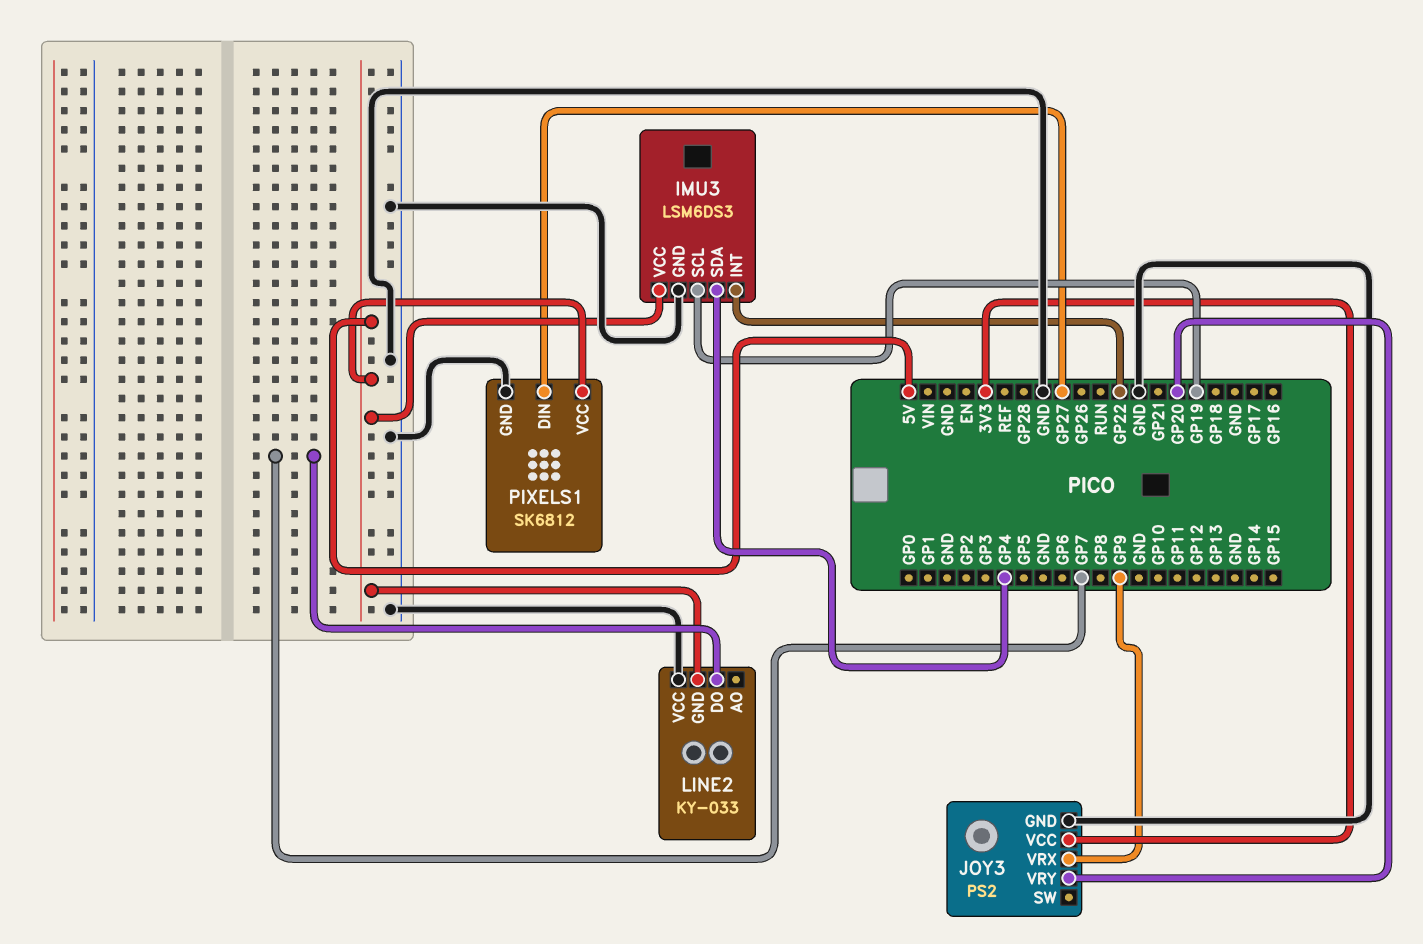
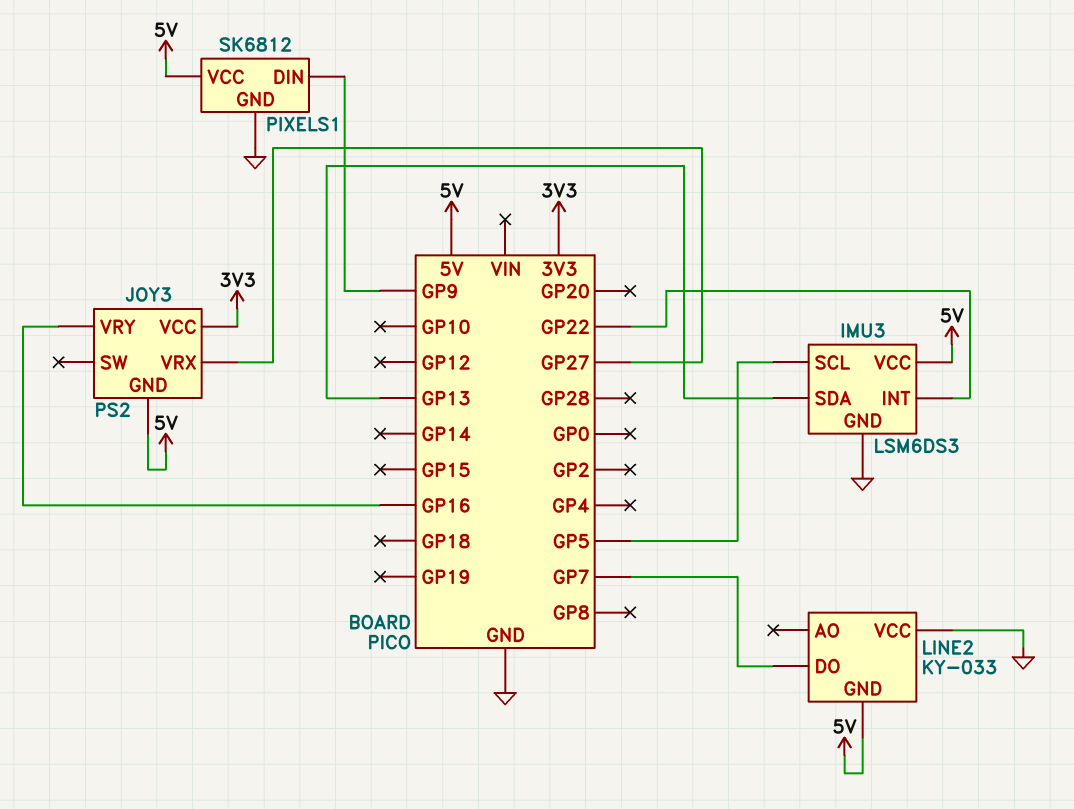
IMU3 pin SCL: GP19 -> GP5
IMU3 pin SDA: GP4 -> GP13
JOY3 pin GND: GND -> 5V
JOY3 pin VRX: GP9 -> GP27
JOY3 pin VRY: GP20 -> GP16
PIXELS1 pin DIN: GP27 -> GP9

